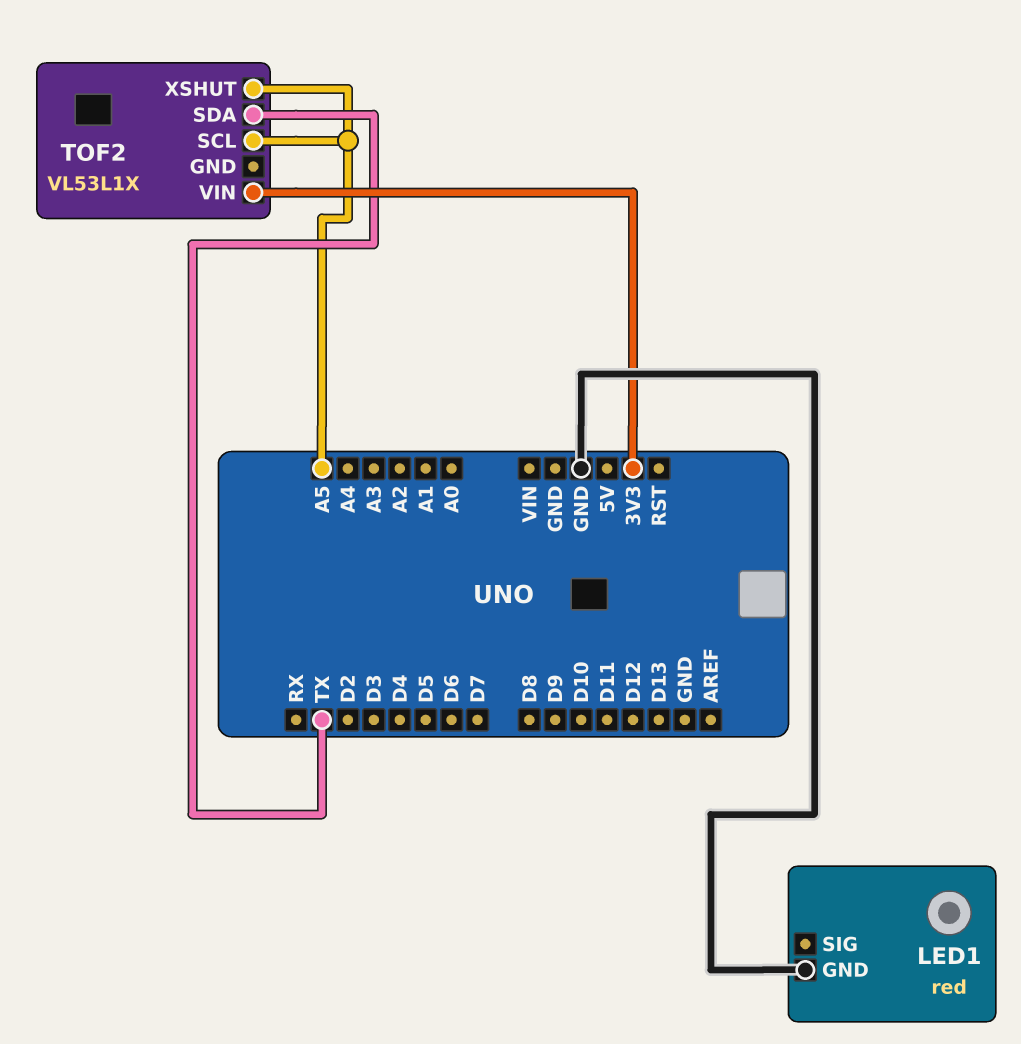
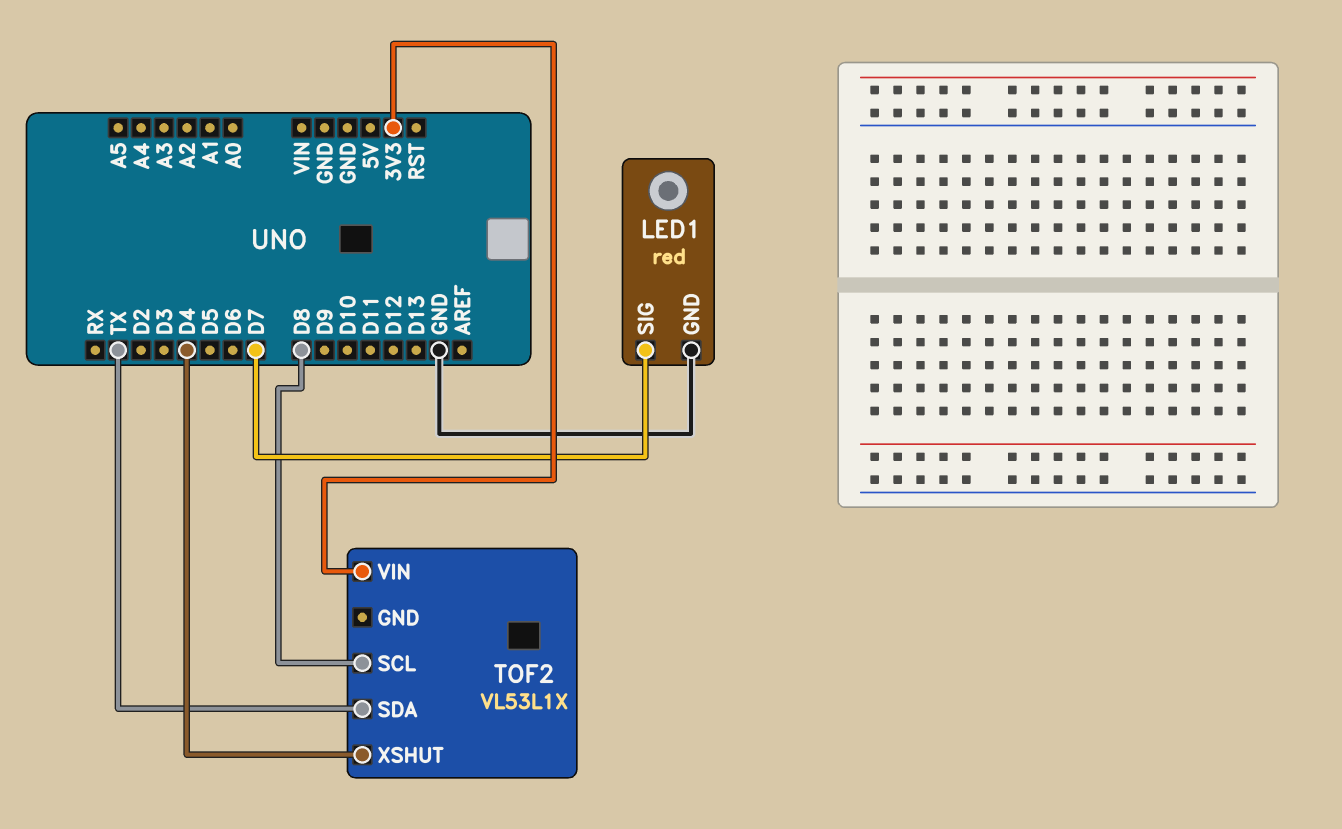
LED1 pin SIG: none -> D7
TOF2 pin SCL: A5 -> D8
TOF2 pin XSHUT: A5 -> D4

